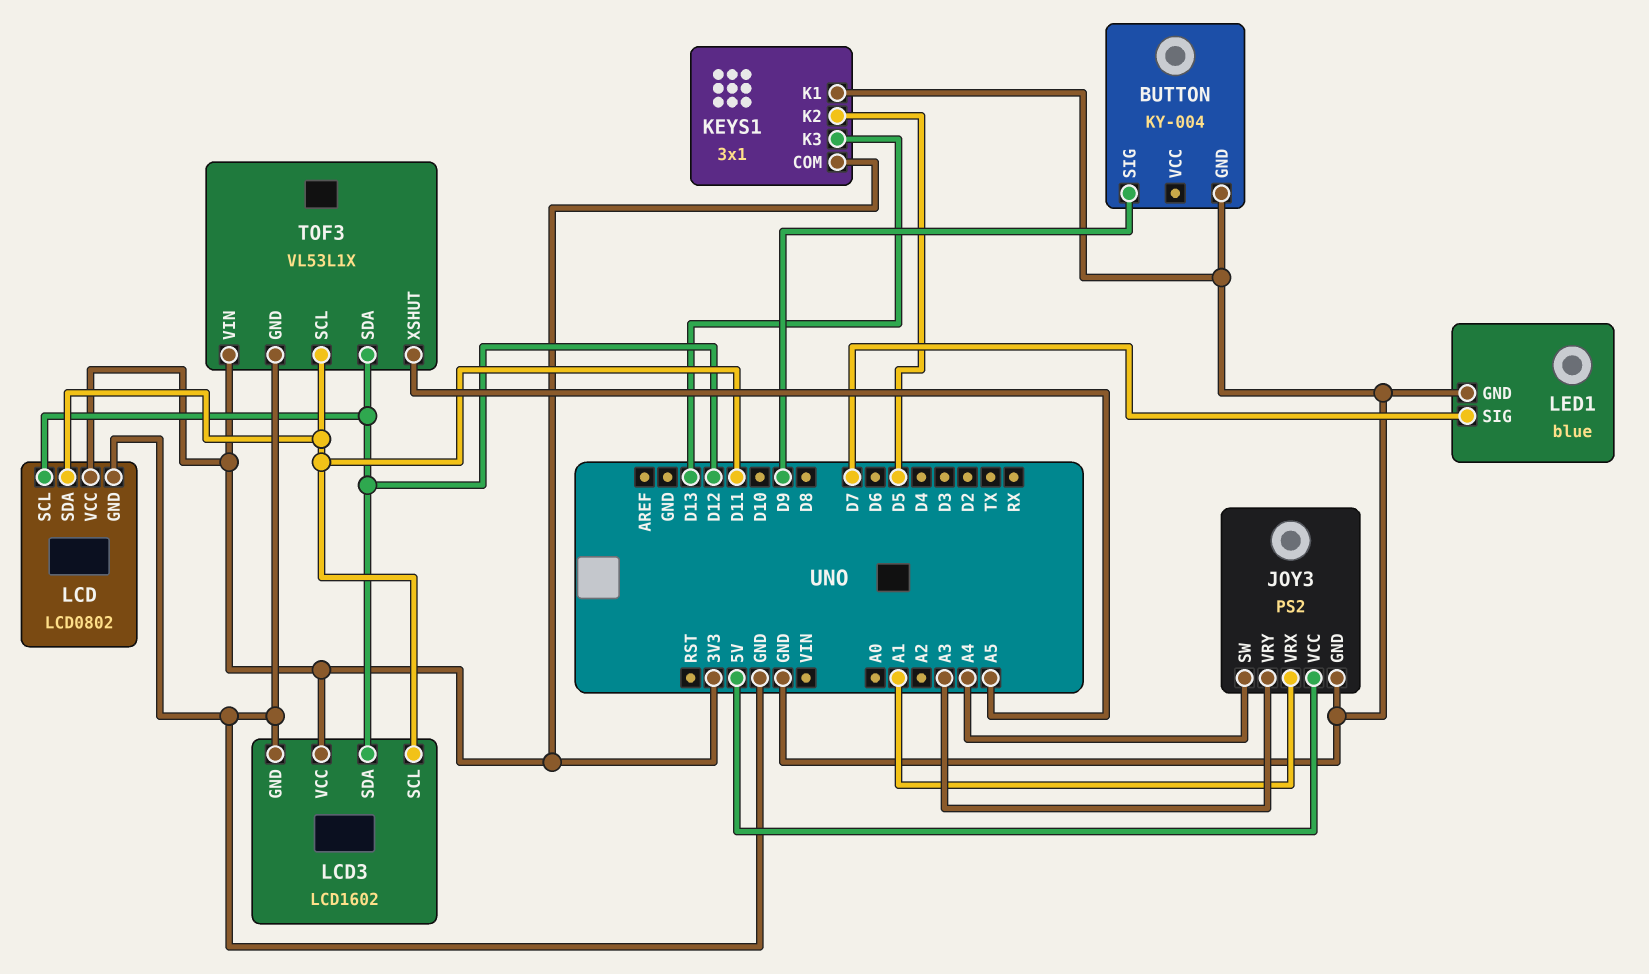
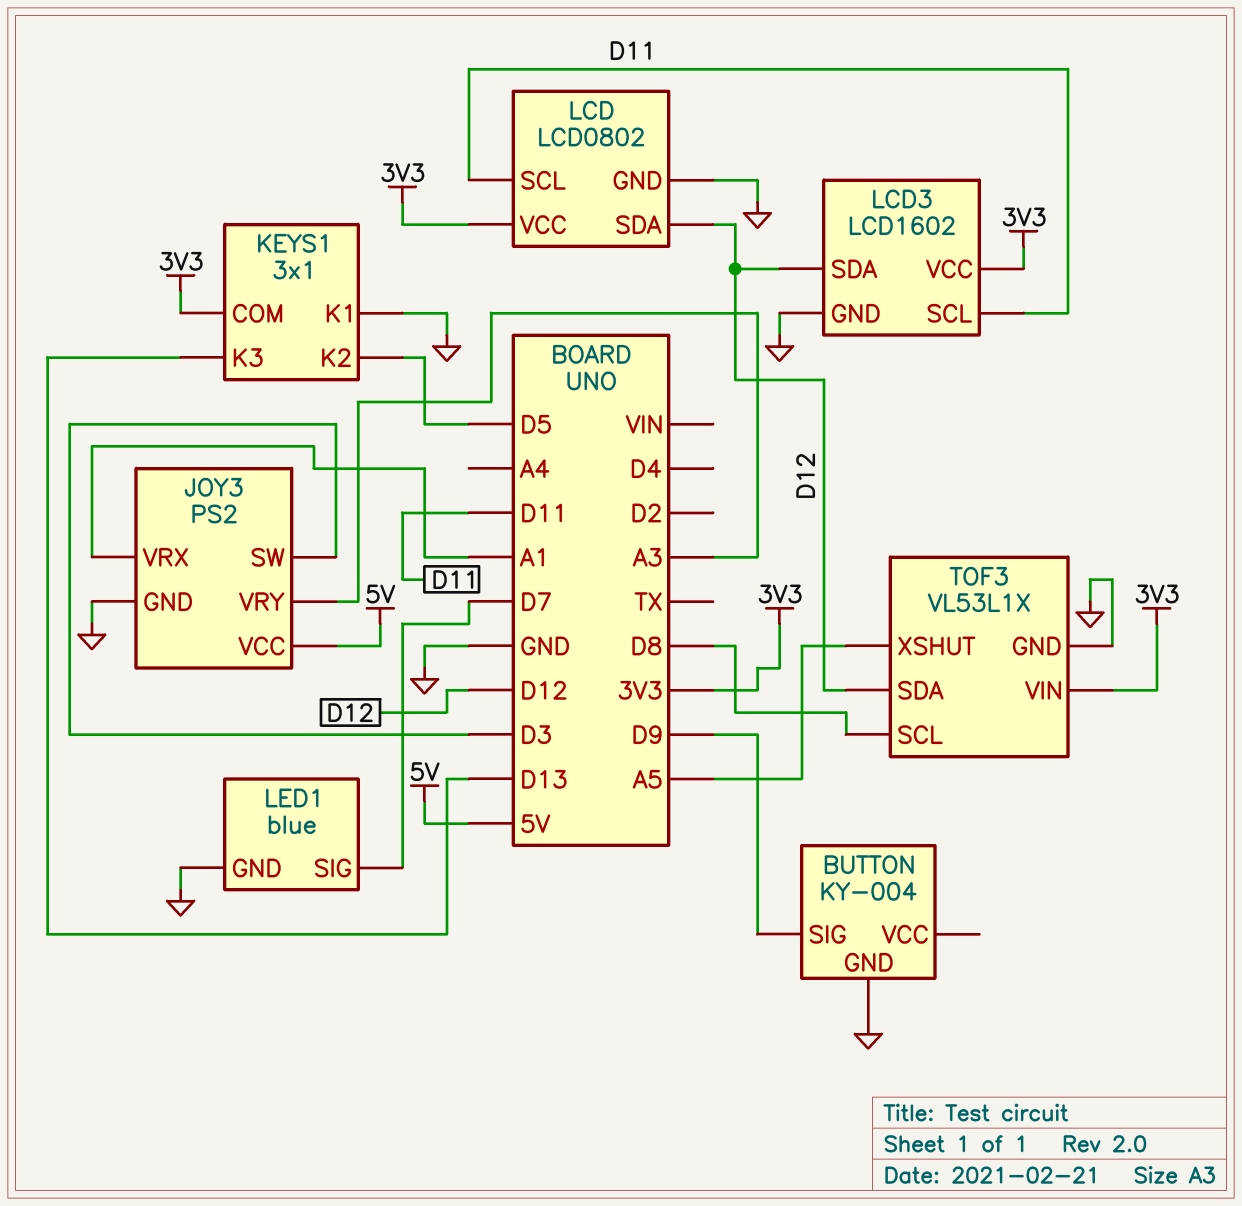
JOY3 pin SW: A4 -> D3
LCD pin SCL: D12 -> D11
LCD pin SDA: D11 -> D12
TOF3 pin SCL: D11 -> D8

